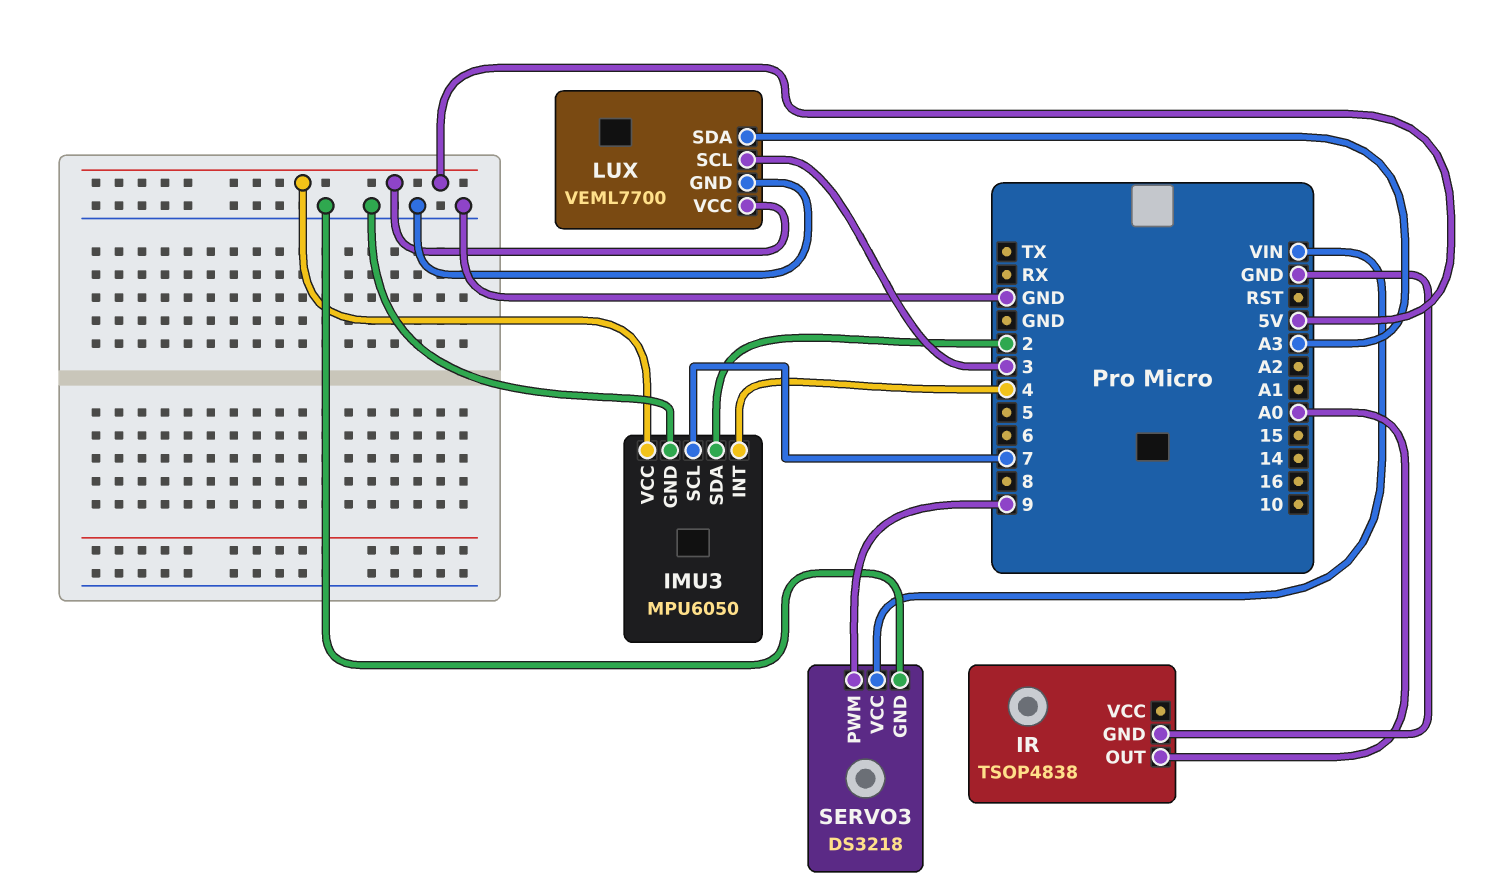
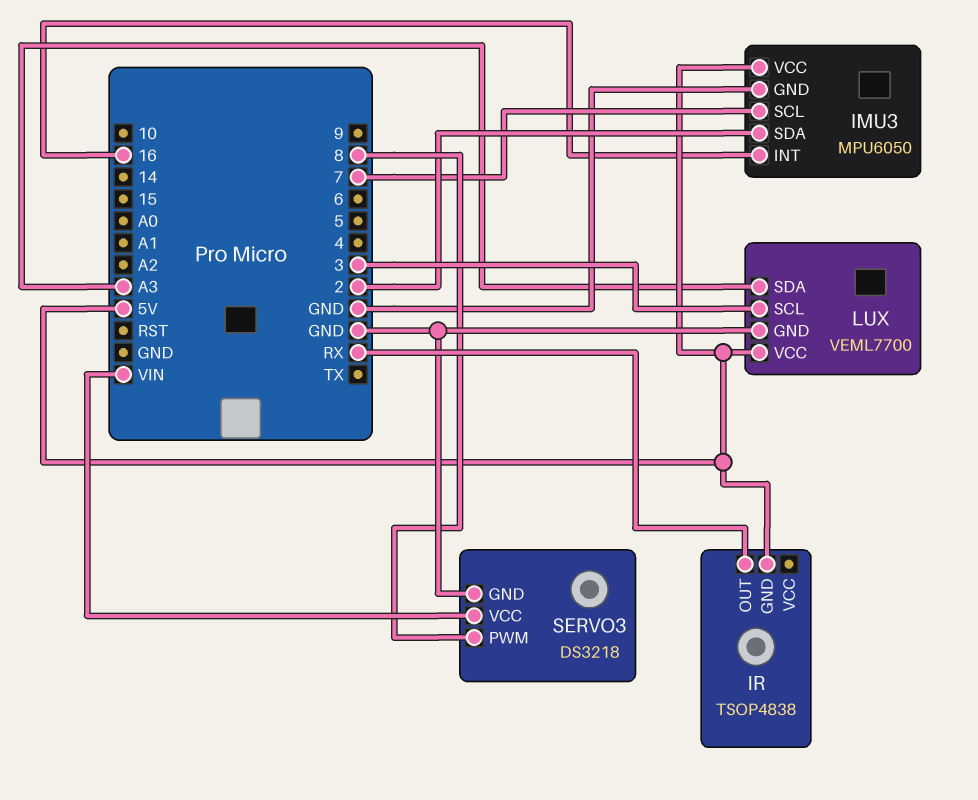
IMU3 pin INT: 4 -> 16
IR pin GND: GND -> 5V
IR pin OUT: A0 -> RX
SERVO3 pin PWM: 9 -> 8

